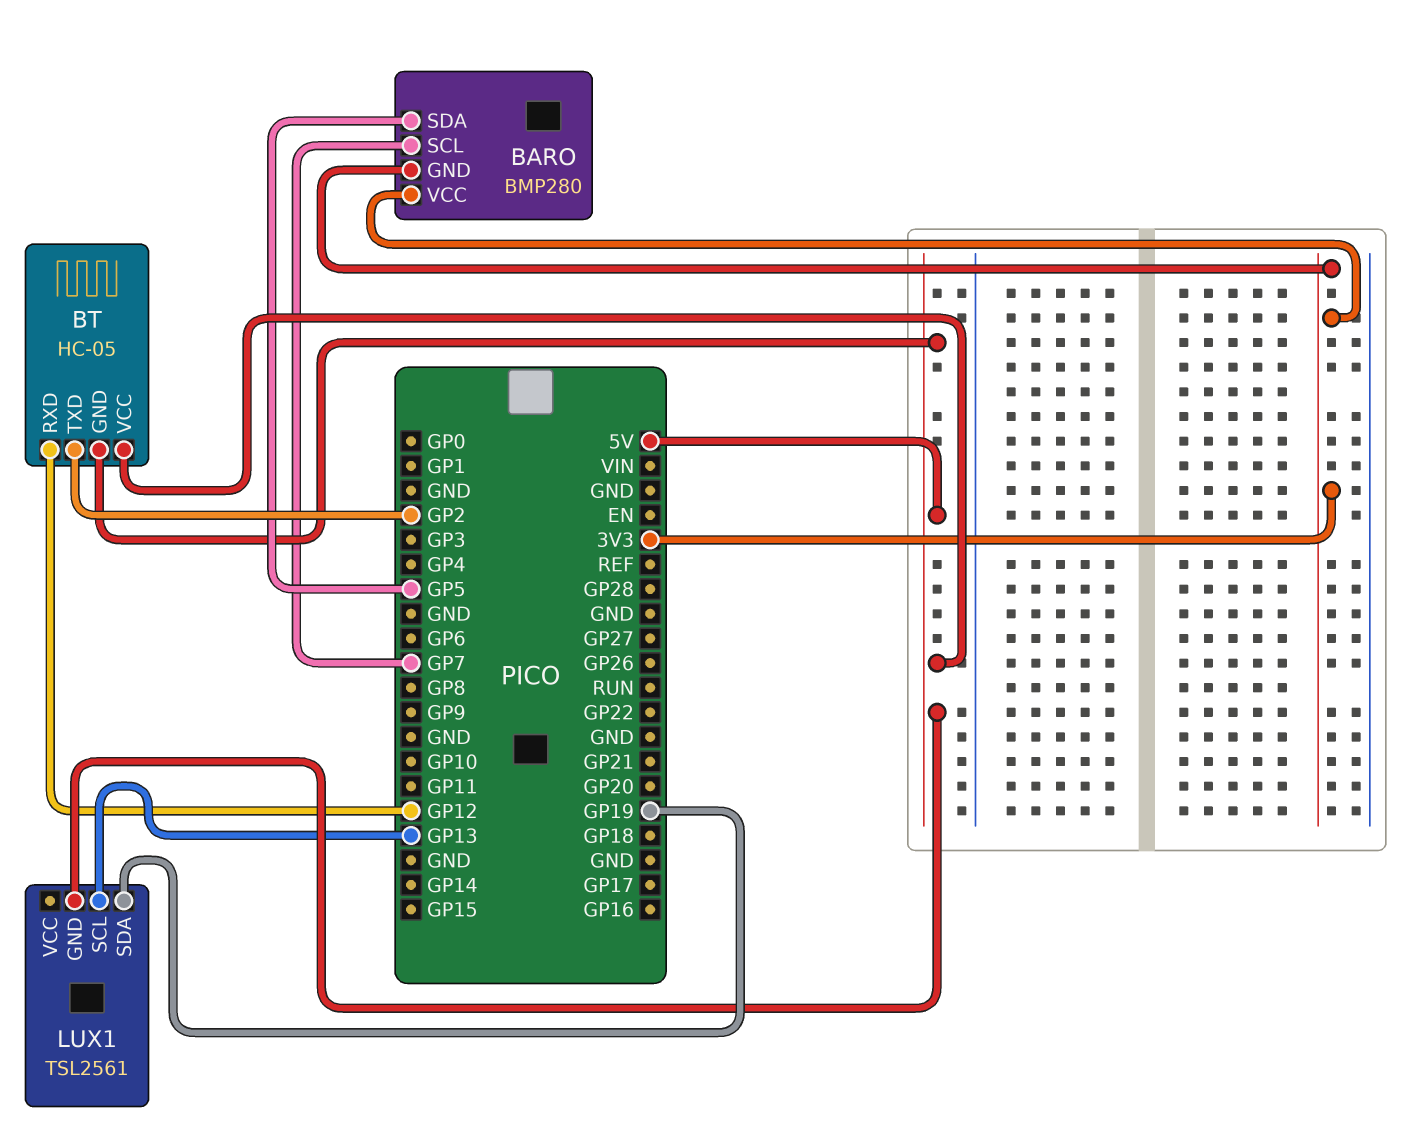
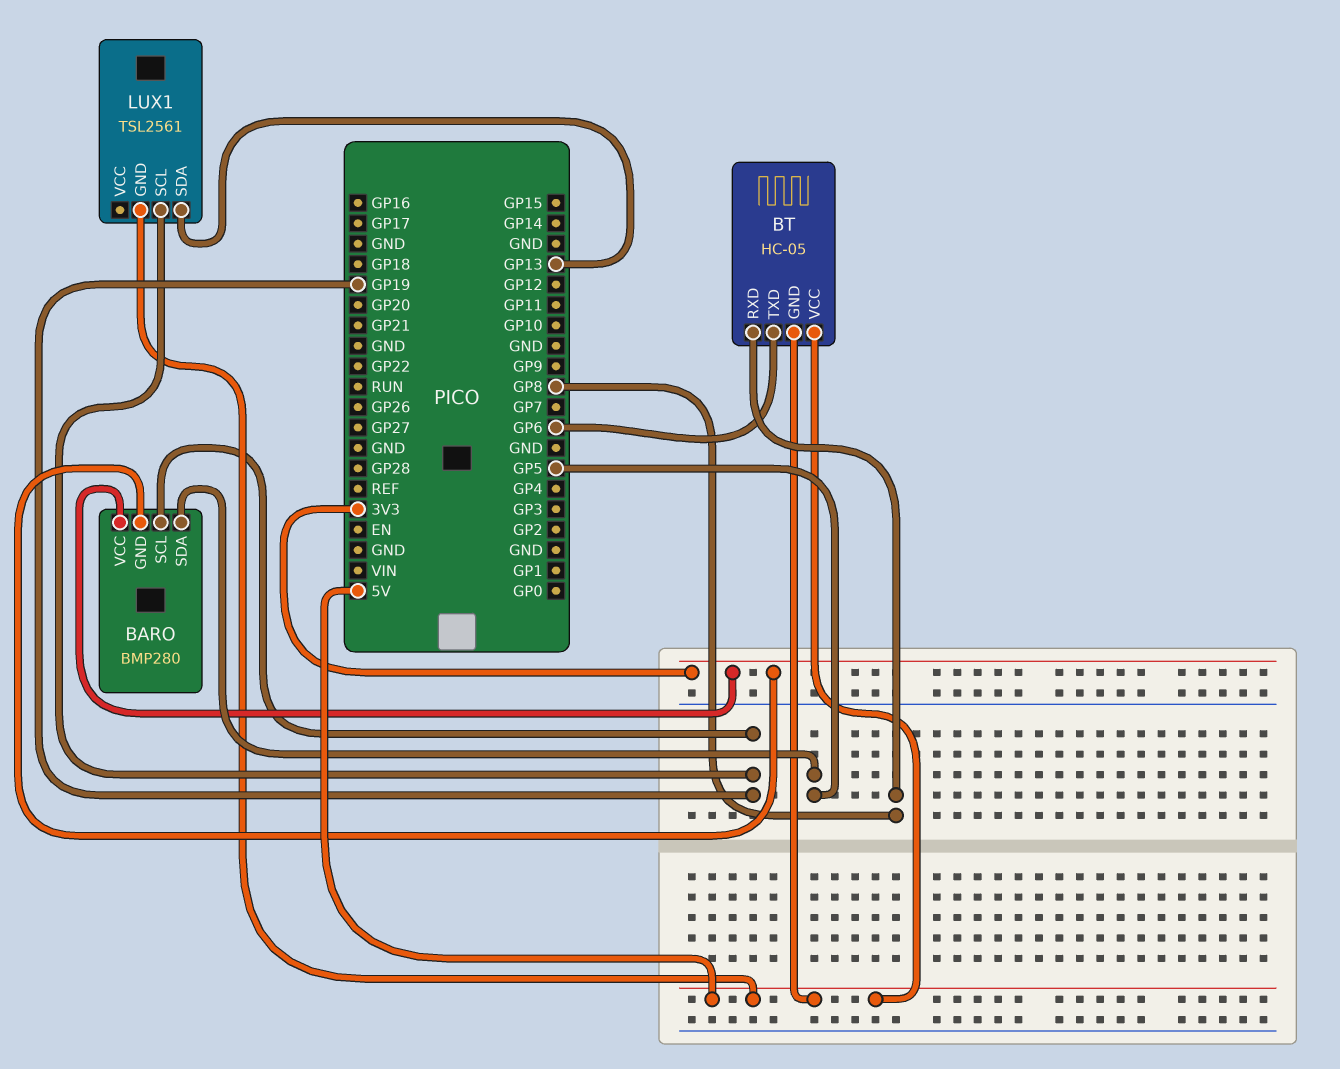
BARO pin SCL: GP7 -> GP19
BT pin RXD: GP12 -> GP8
BT pin TXD: GP2 -> GP6
LUX1 pin SCL: GP13 -> GP19
LUX1 pin SDA: GP19 -> GP13

